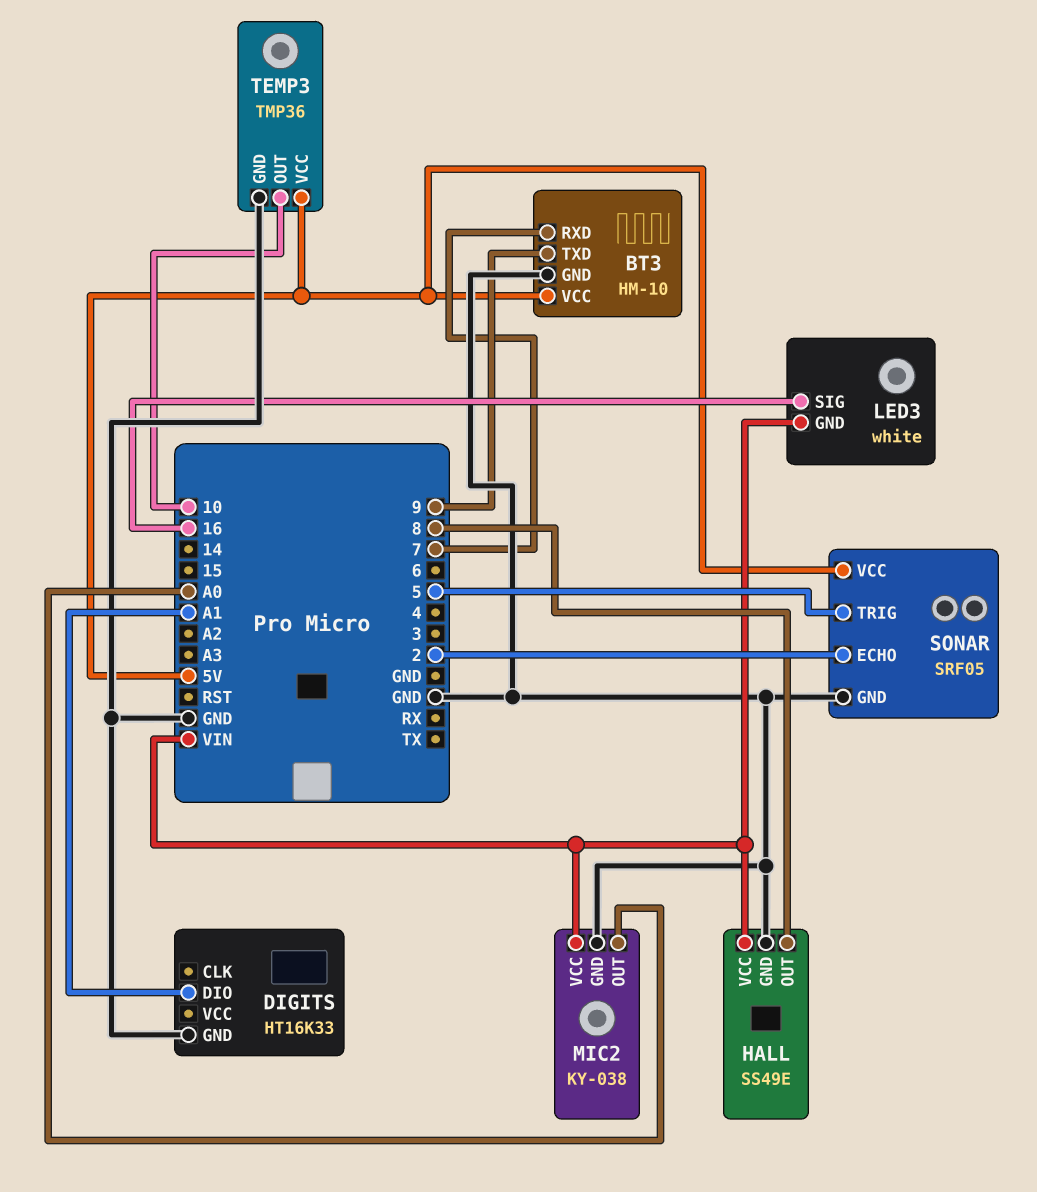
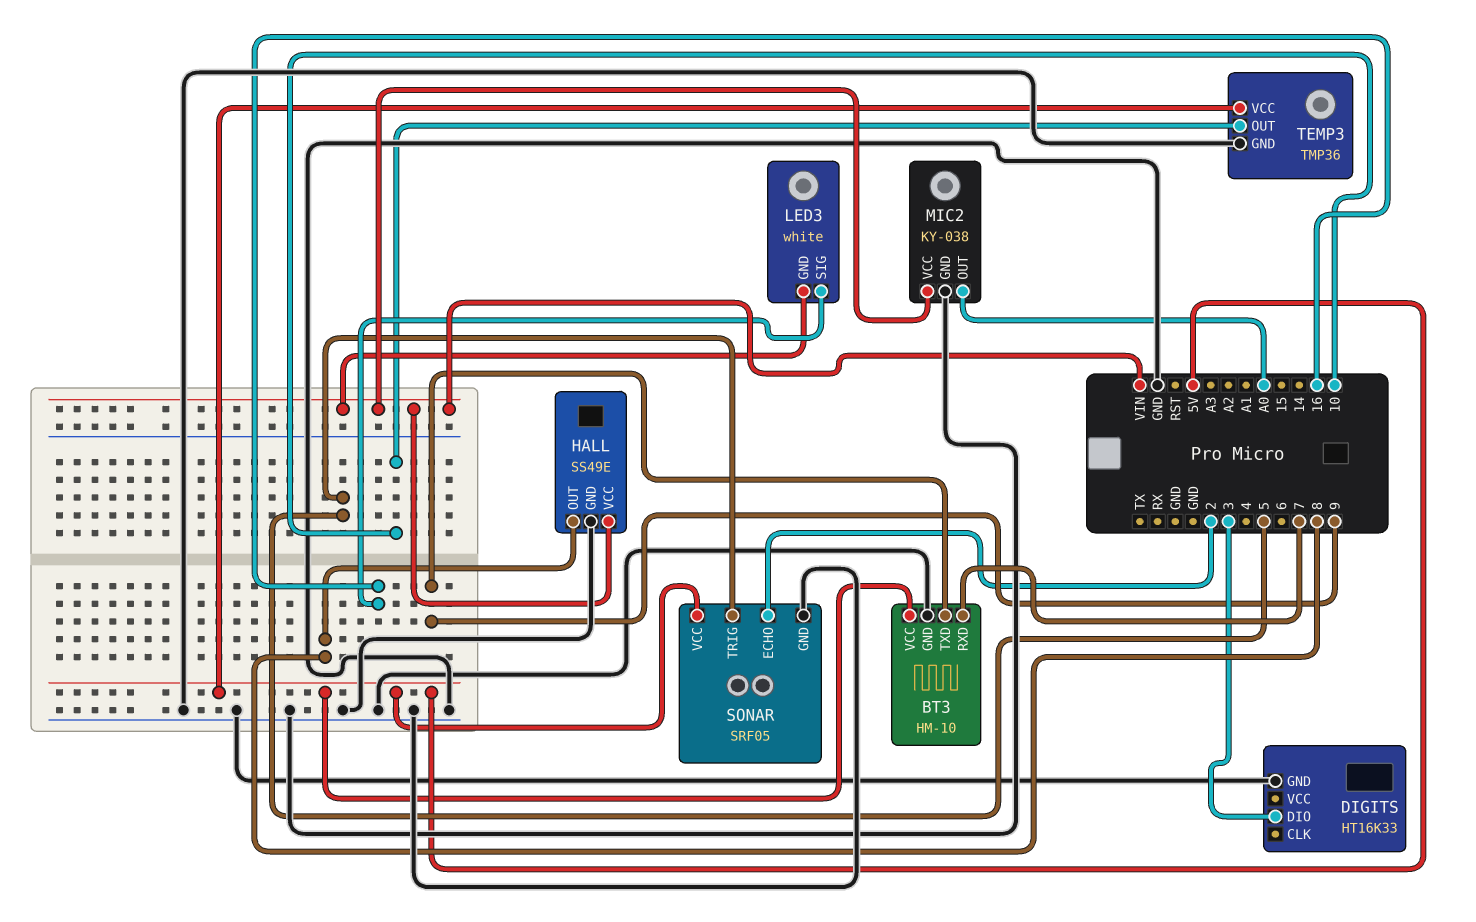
DIGITS pin DIO: A1 -> 3

